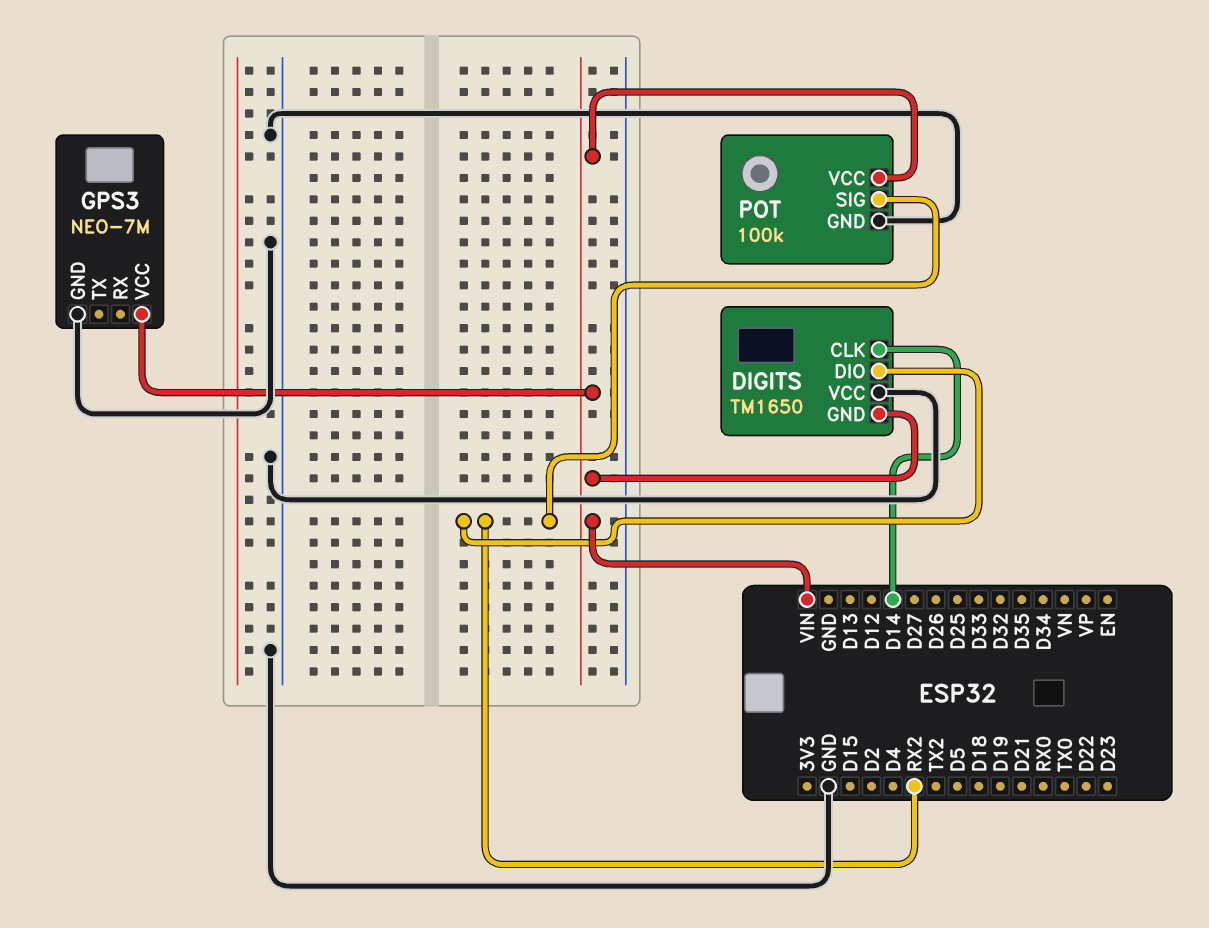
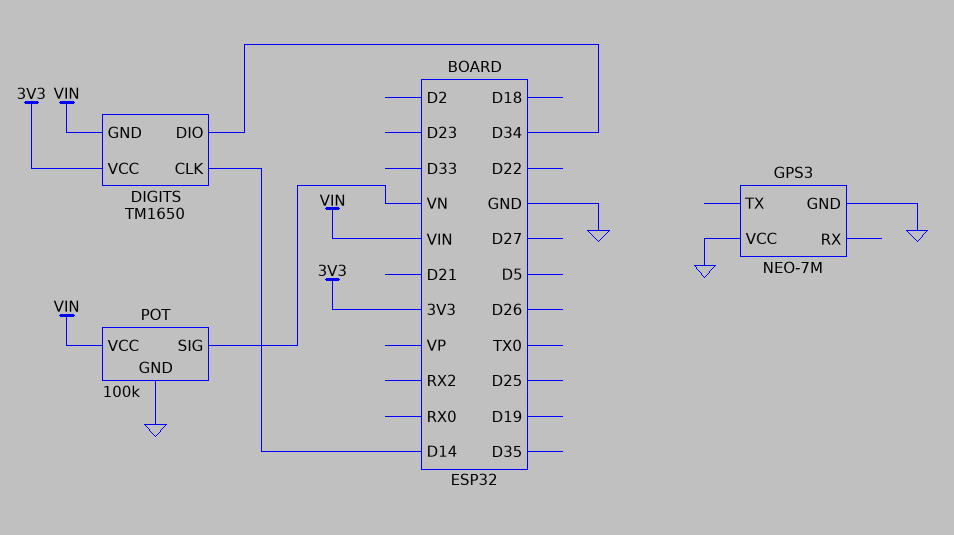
DIGITS pin DIO: RX2 -> D34
DIGITS pin VCC: GND -> 3V3
GPS3 pin VCC: VIN -> GND
POT pin SIG: RX2 -> VN

